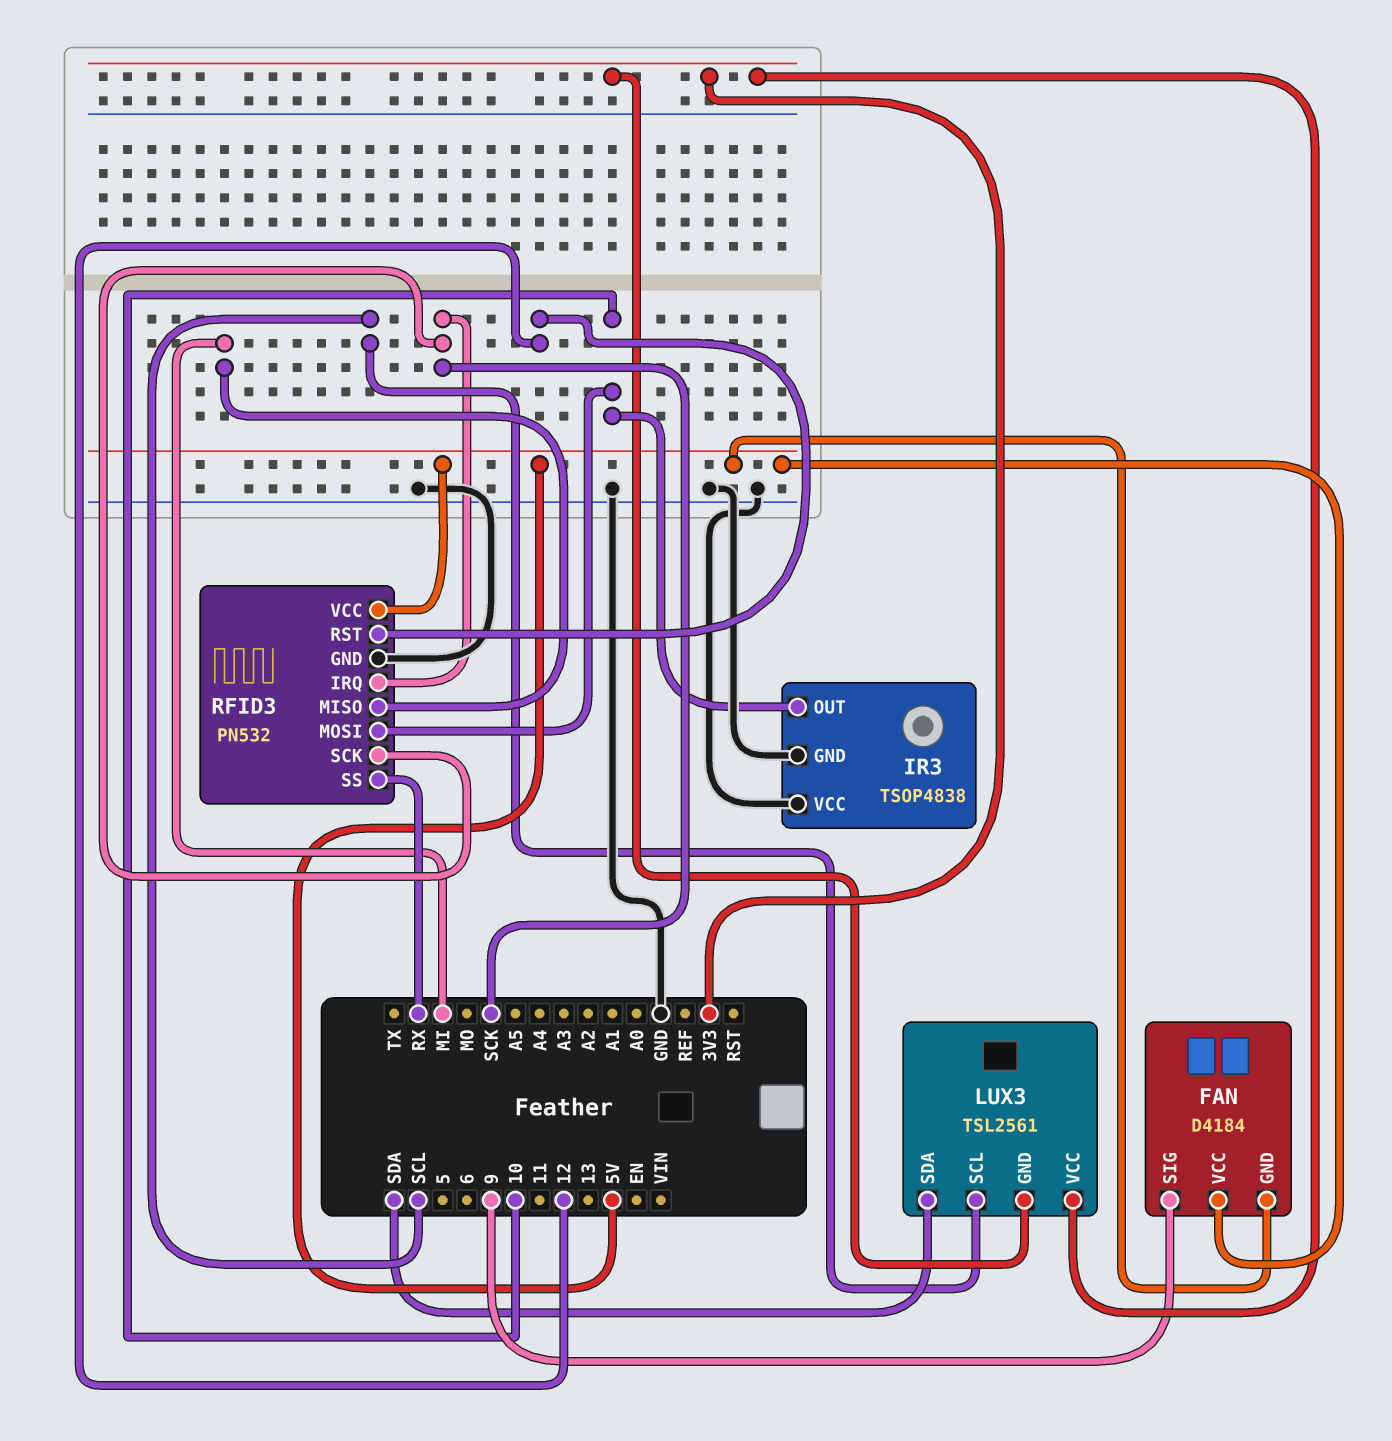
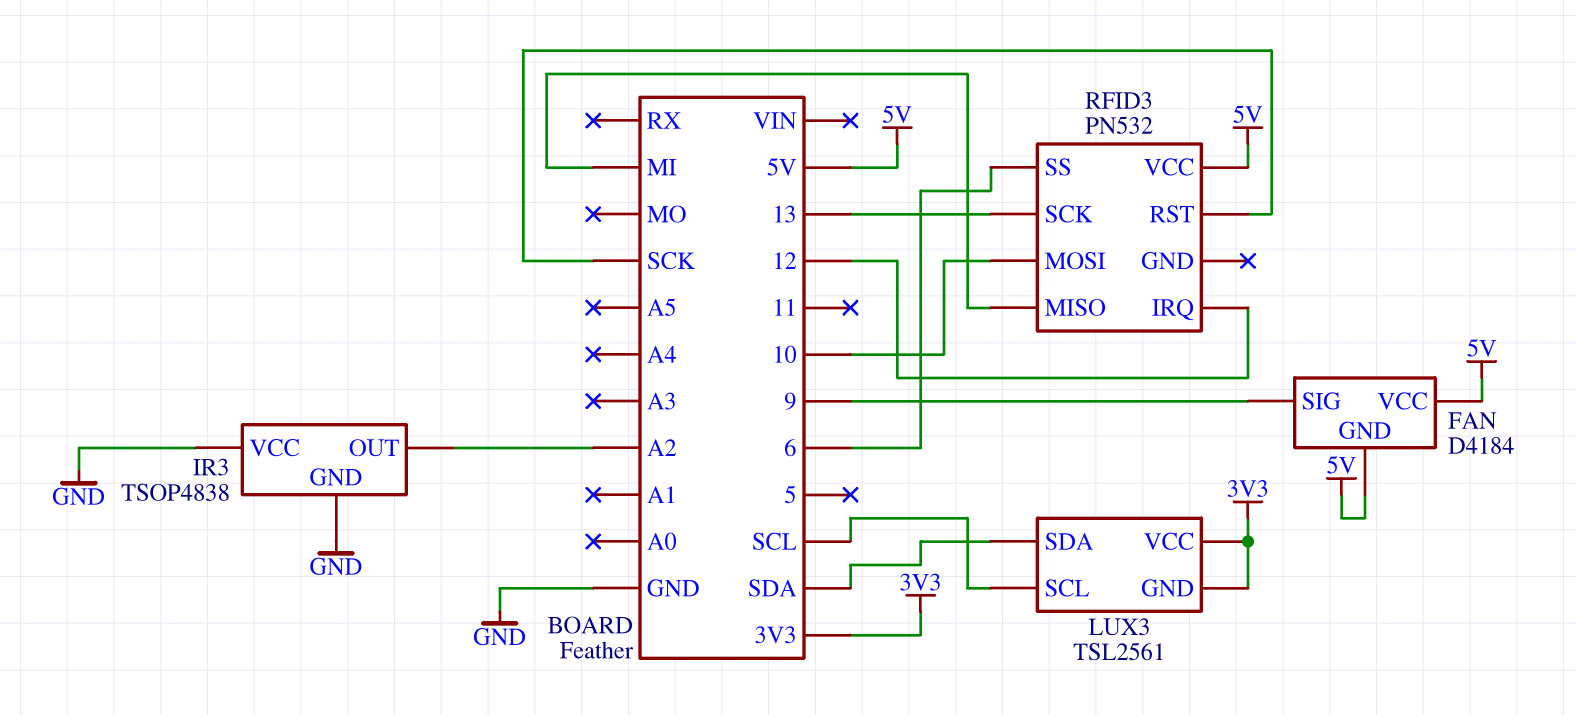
IR3 pin OUT: 10 -> A2
RFID3 pin GND: GND -> none
RFID3 pin IRQ: SCK -> 12
RFID3 pin RST: 12 -> SCK
RFID3 pin SCK: SCK -> 13
RFID3 pin SS: RX -> 6

